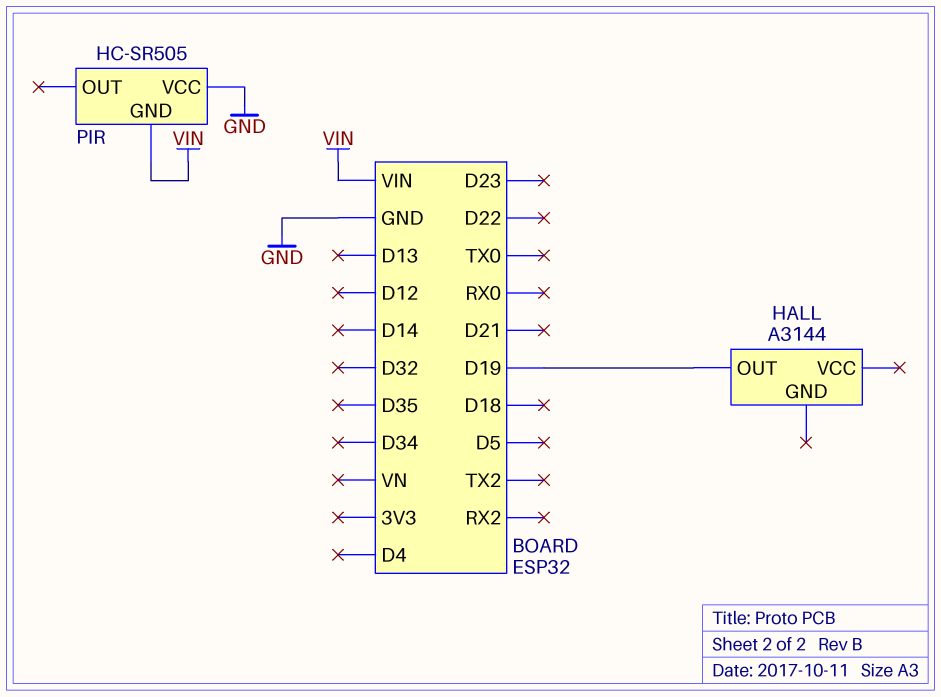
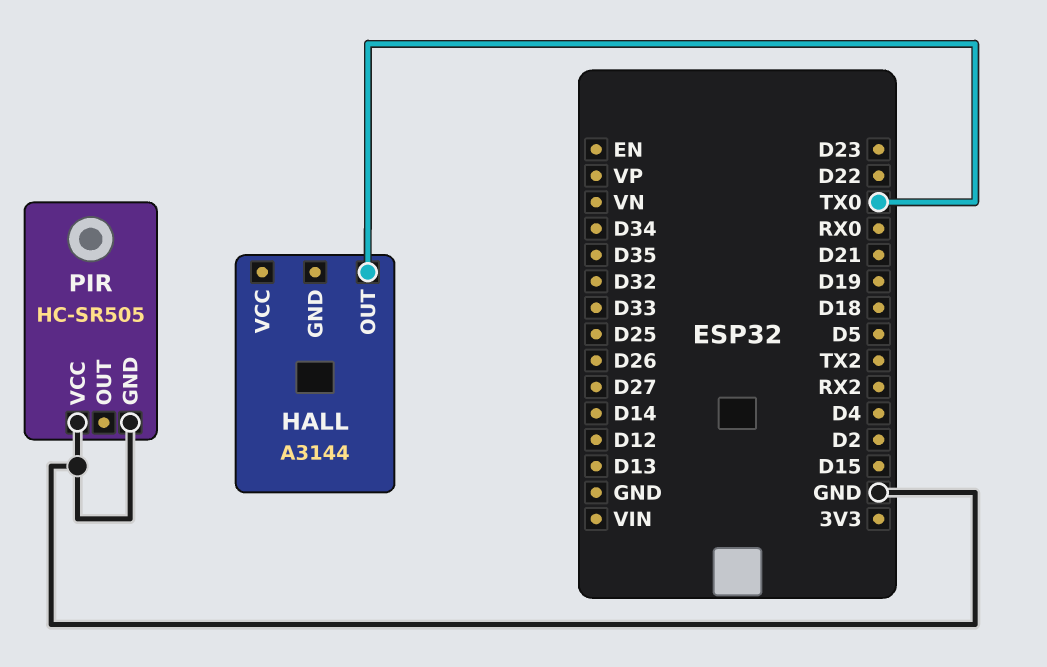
HALL pin OUT: D19 -> TX0
PIR pin GND: VIN -> GND

